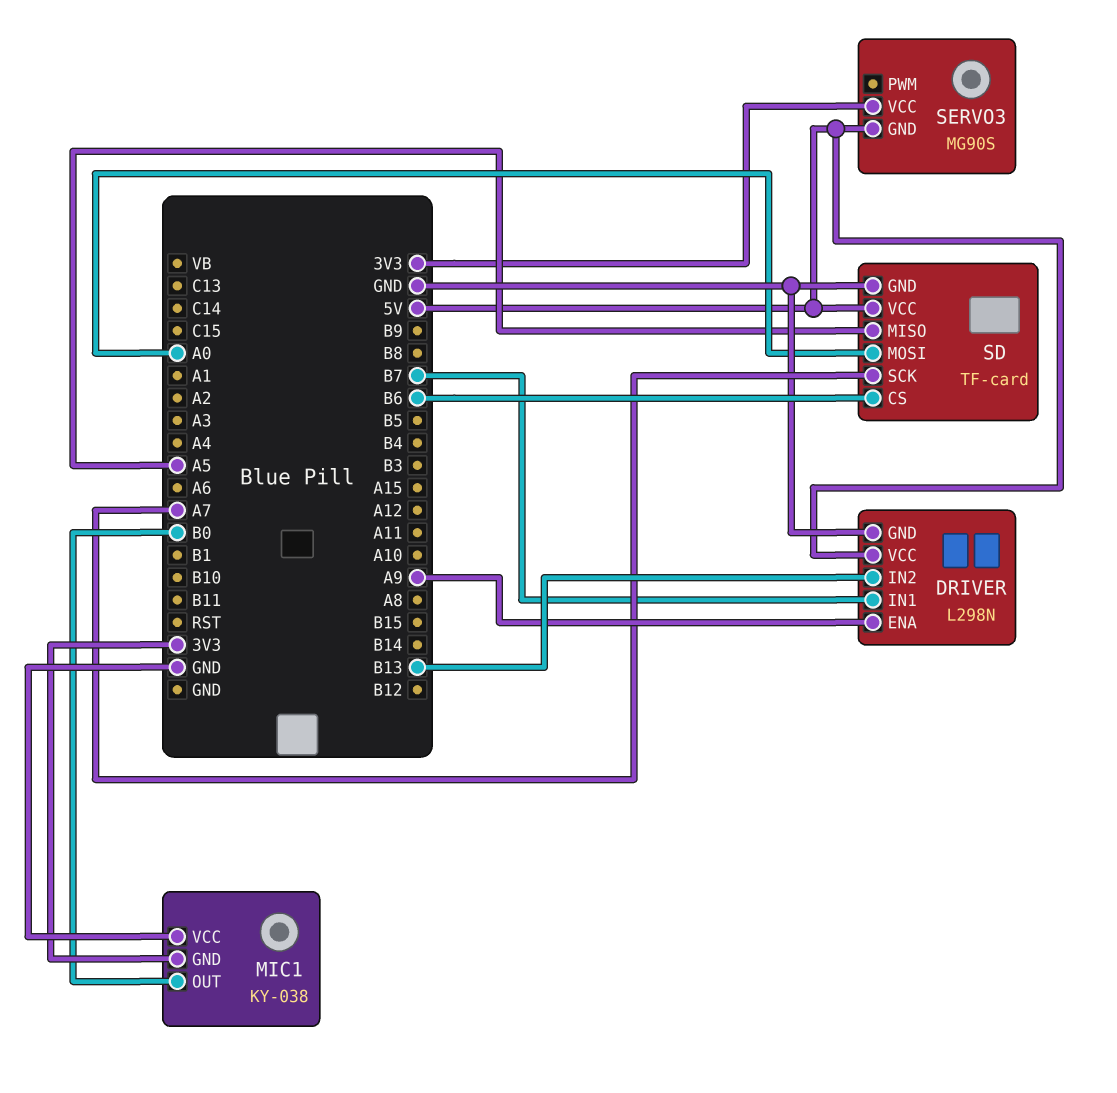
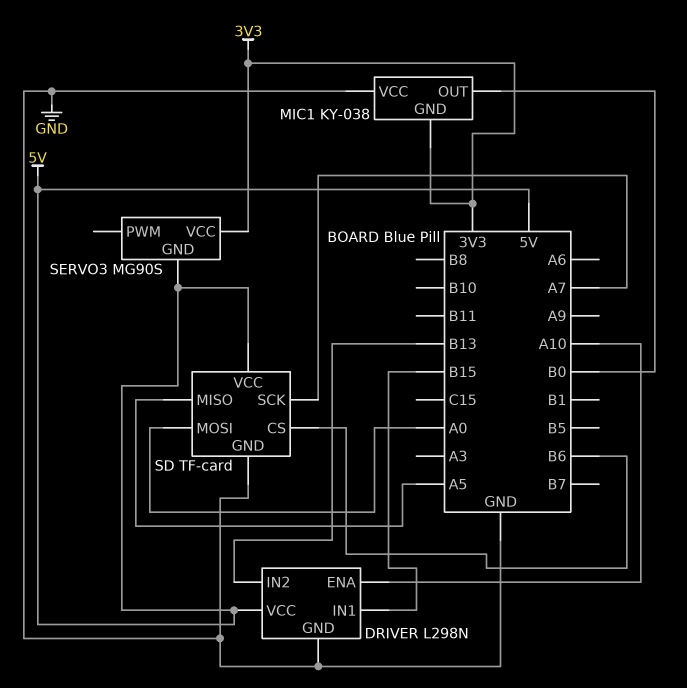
DRIVER pin ENA: A9 -> A10
DRIVER pin IN1: B7 -> B15

